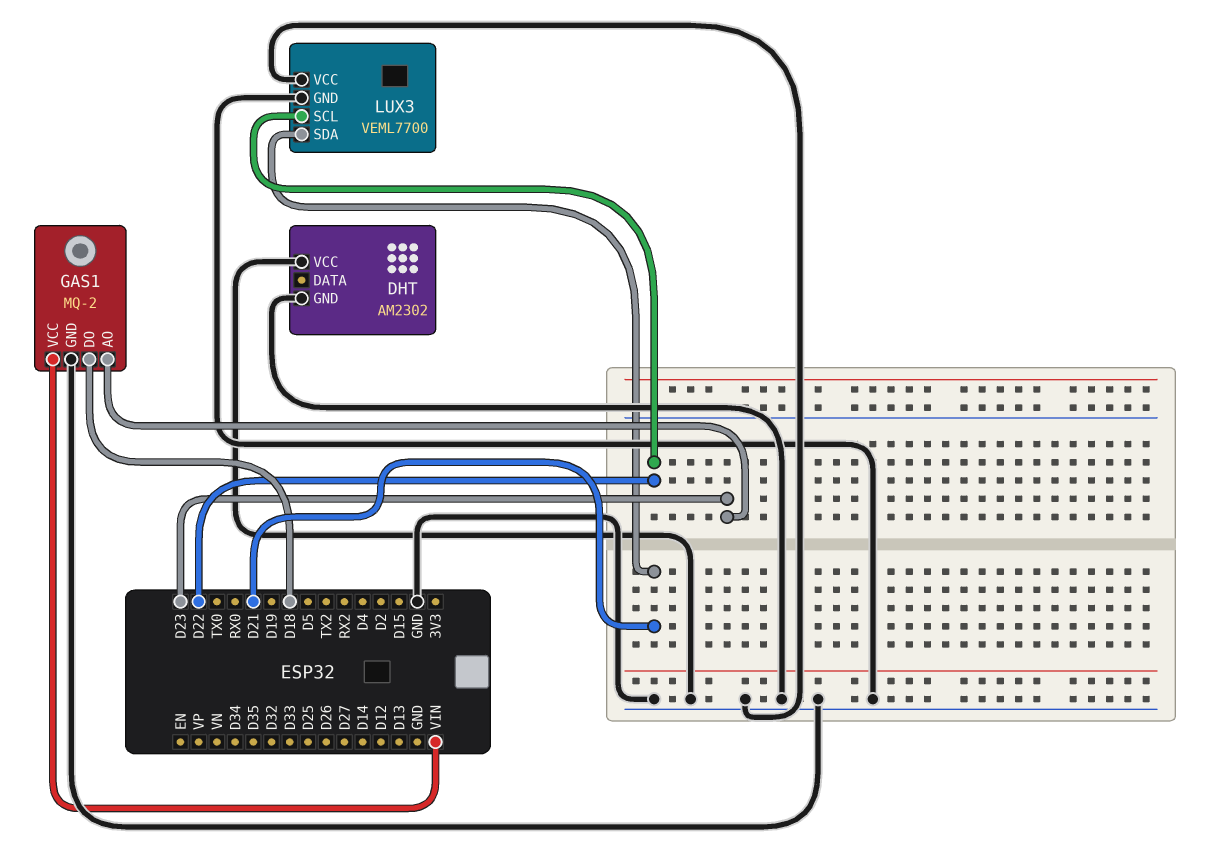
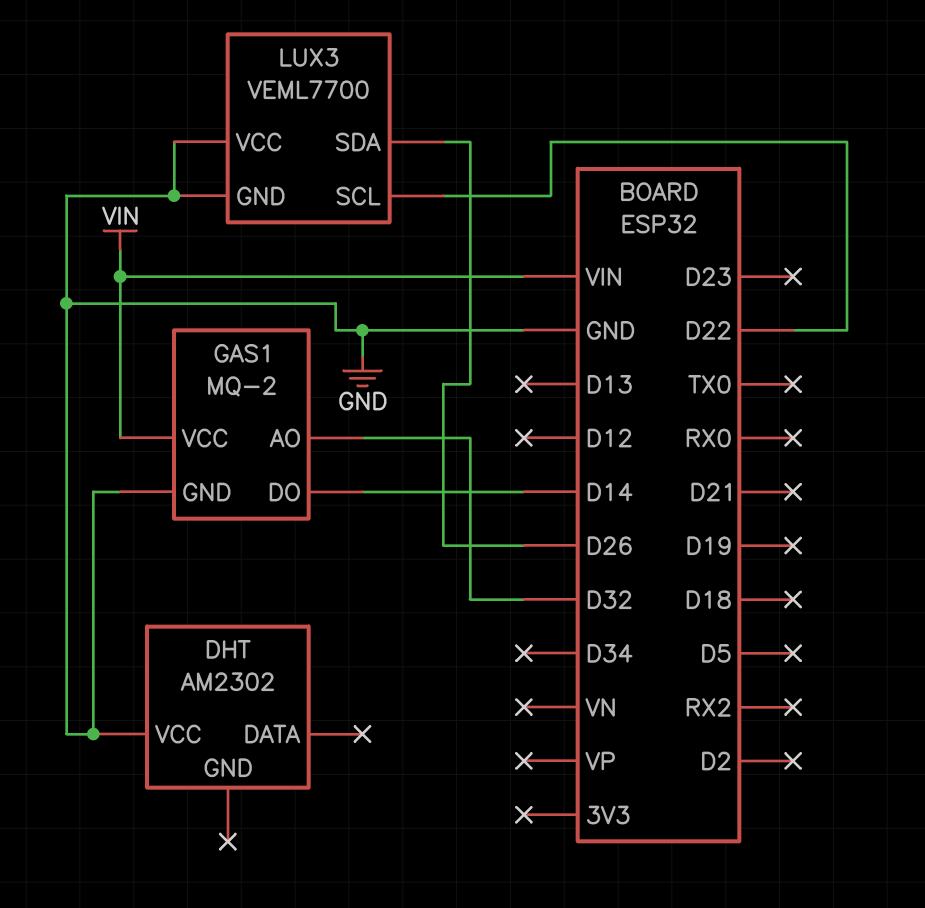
DHT pin GND: GND -> none
GAS1 pin AO: D23 -> D32
GAS1 pin DO: D18 -> D14
LUX3 pin SDA: D21 -> D26

